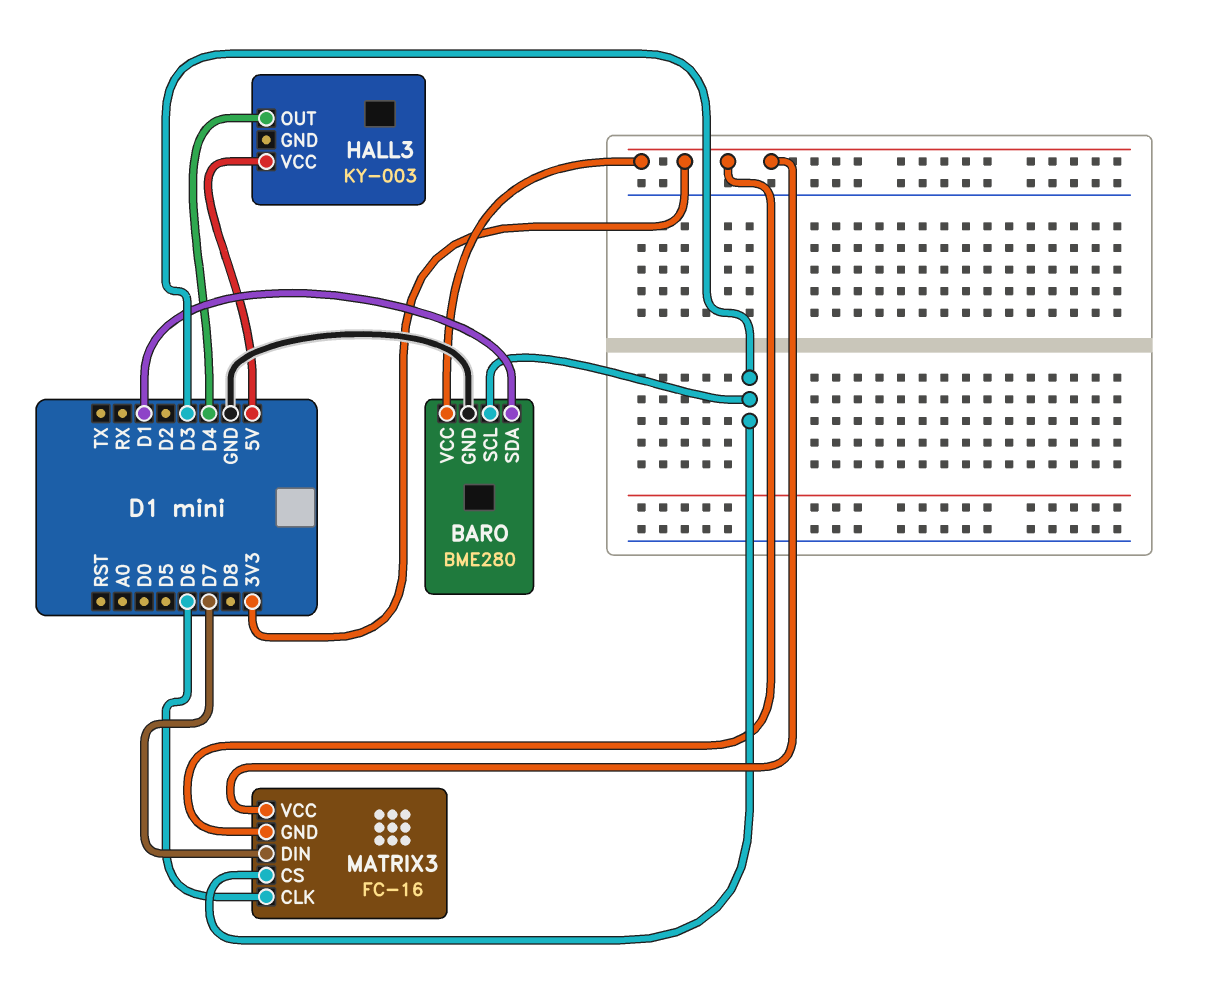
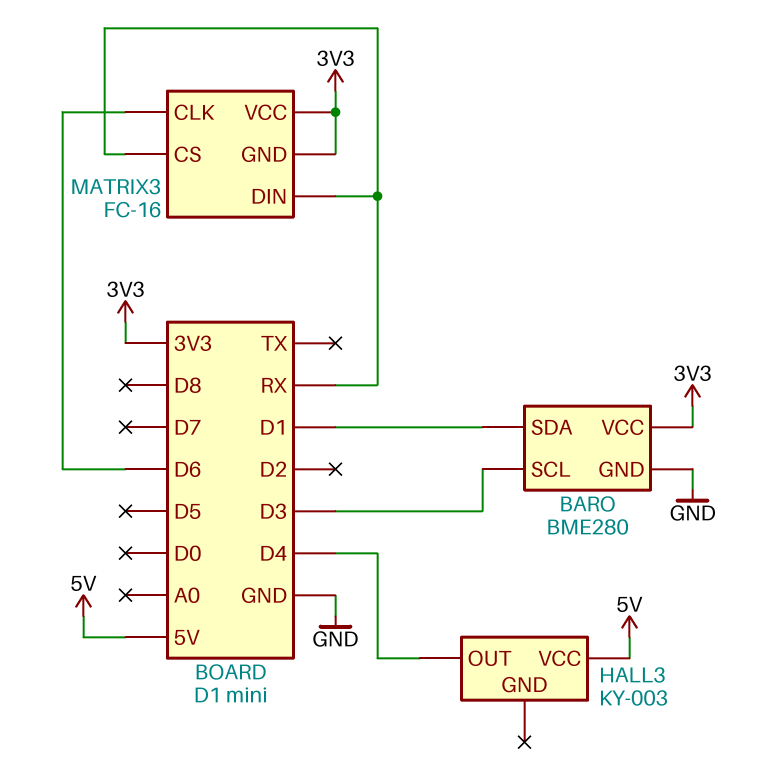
MATRIX3 pin CS: D3 -> RX
MATRIX3 pin DIN: D7 -> RX

